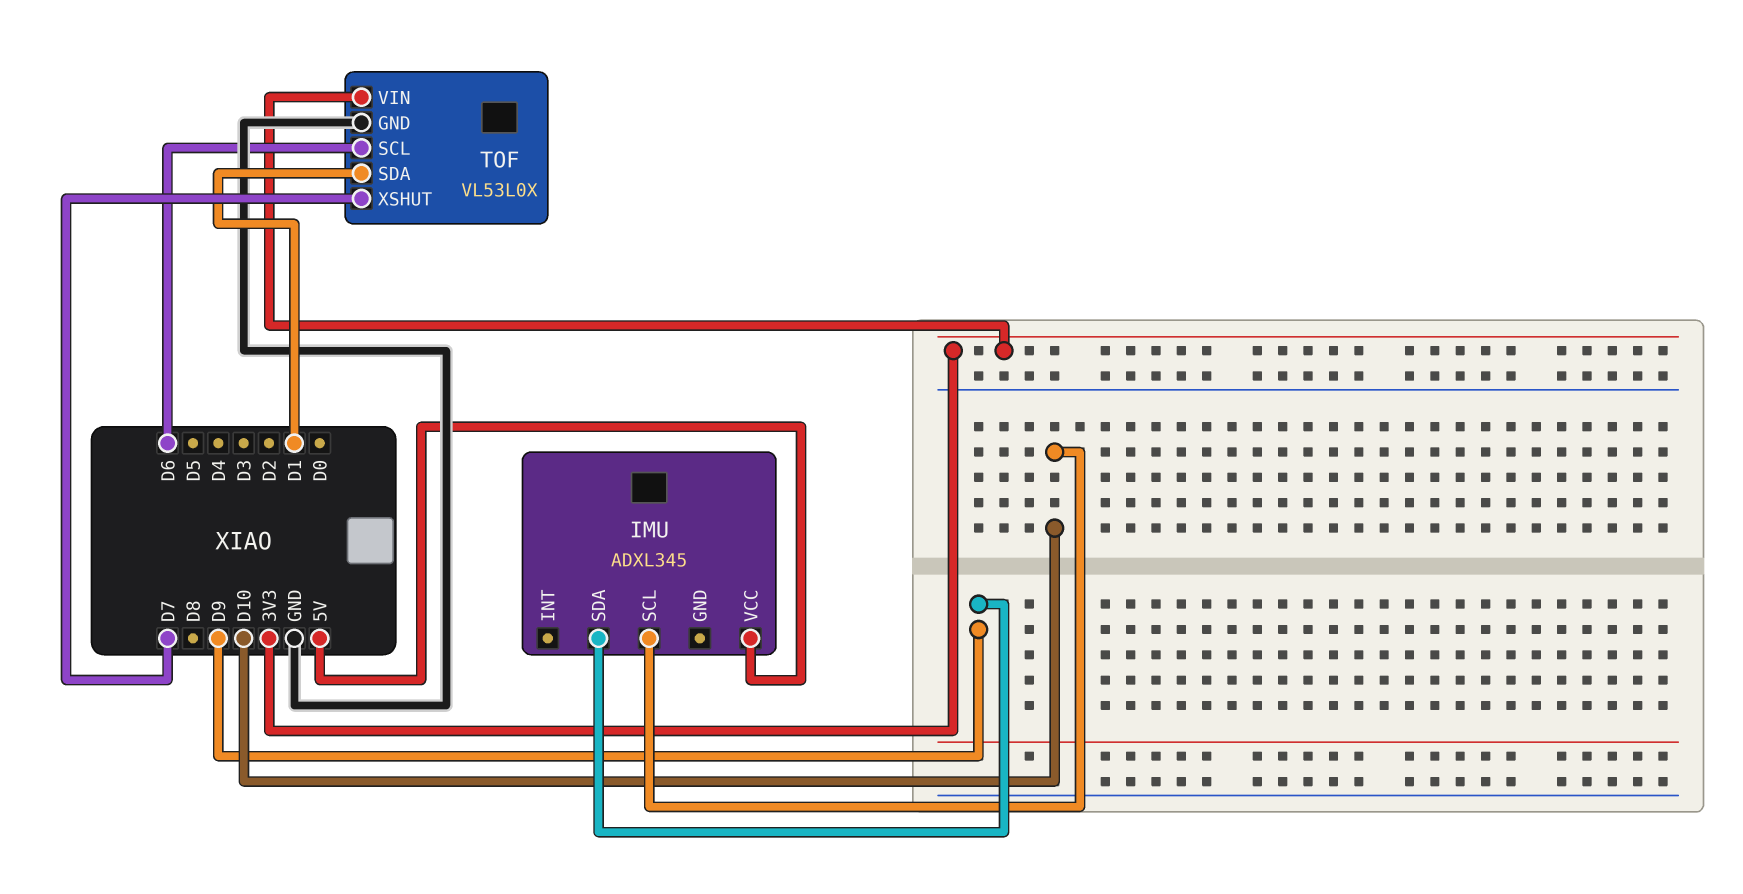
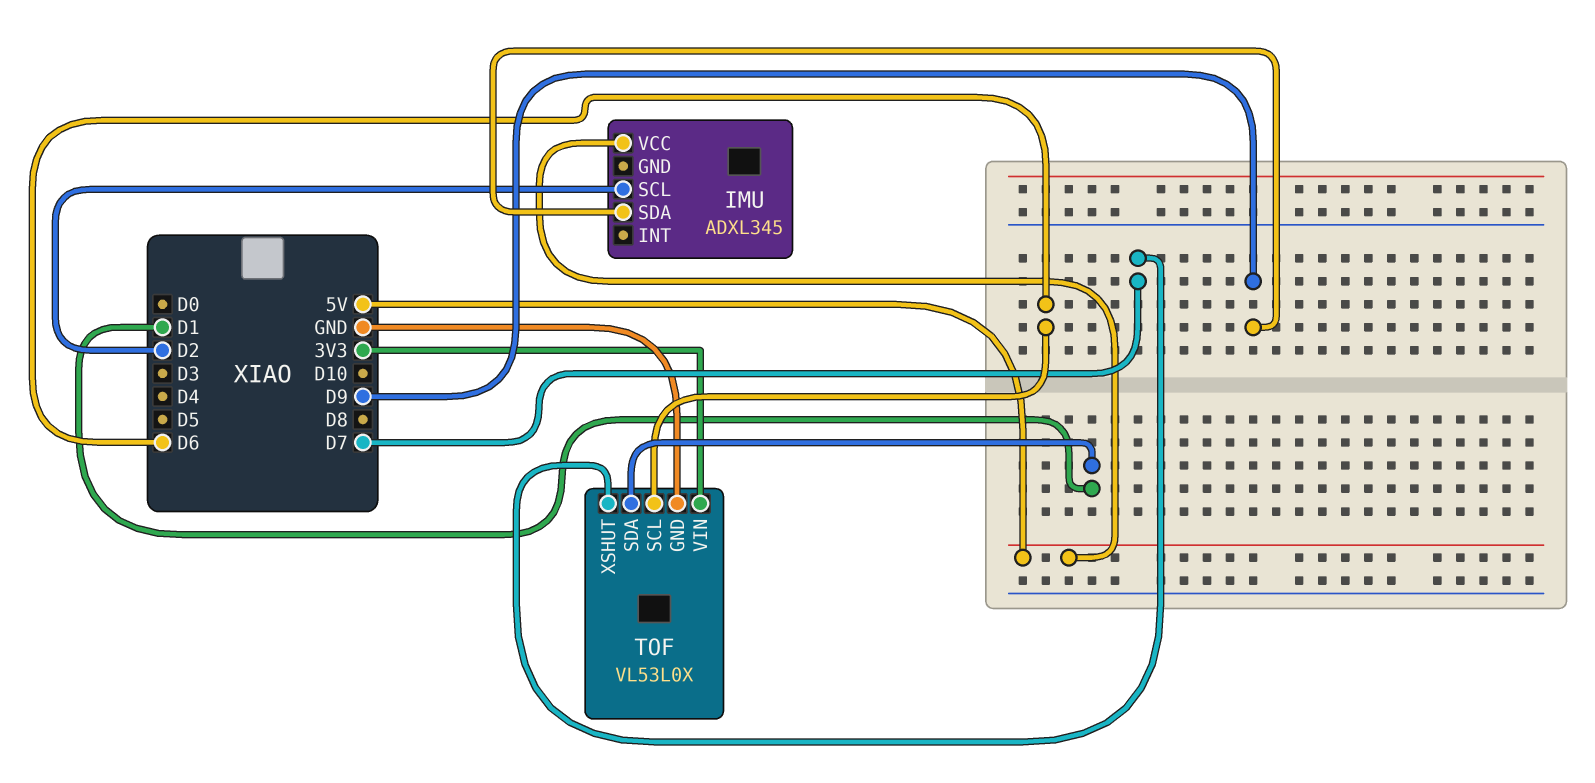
IMU pin SCL: D10 -> D2

